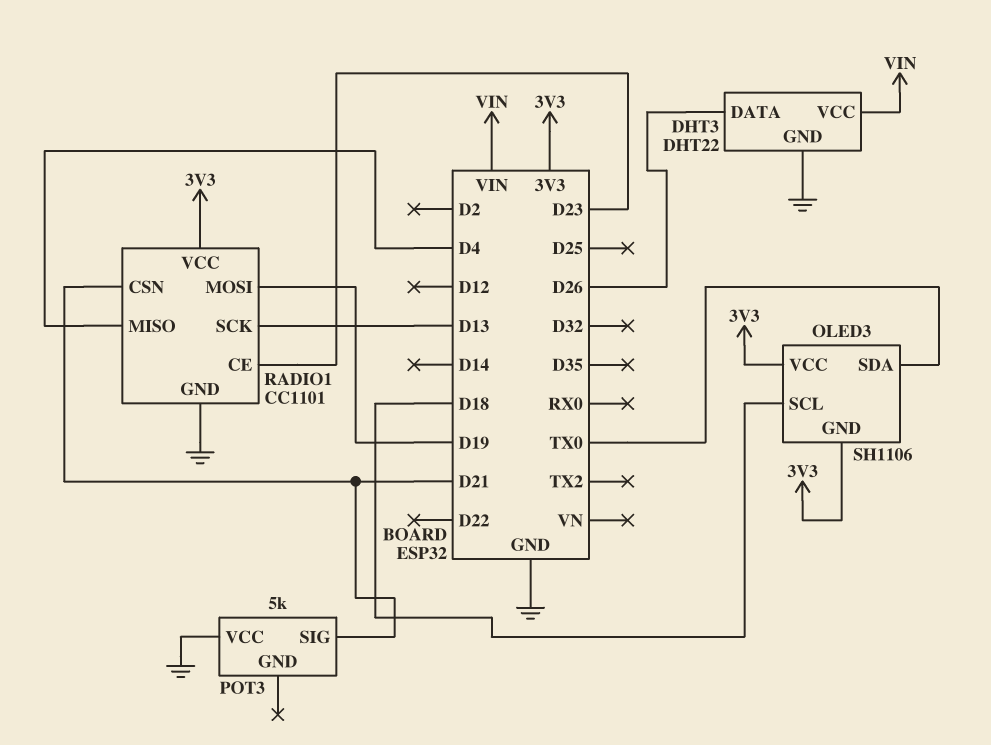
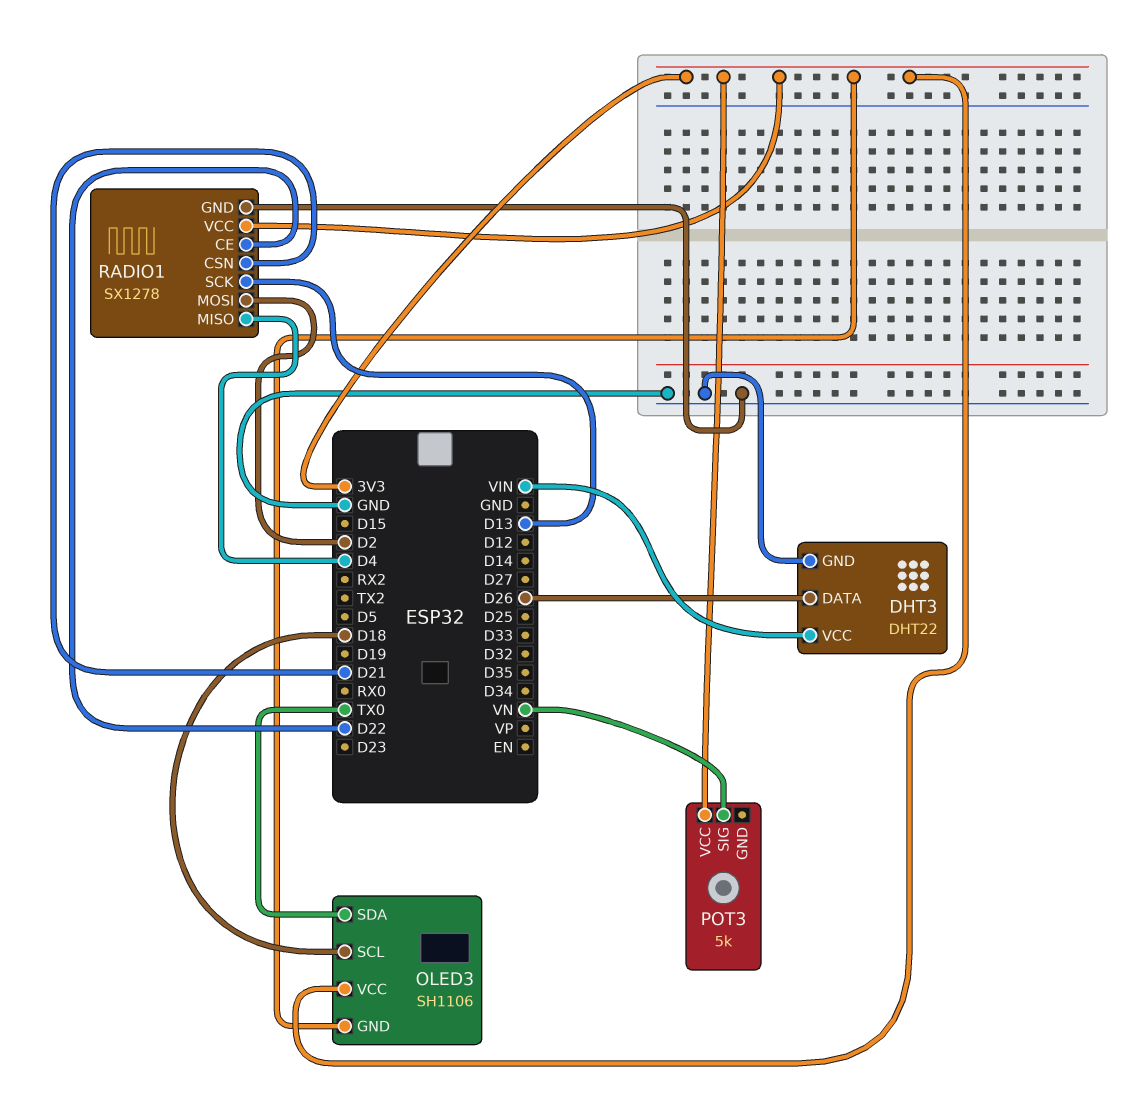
POT3 pin SIG: D21 -> VN
POT3 pin VCC: GND -> 3V3
RADIO1: CC1101 -> SX1278
RADIO1 pin CE: D23 -> D22
RADIO1 pin MOSI: D19 -> D2

